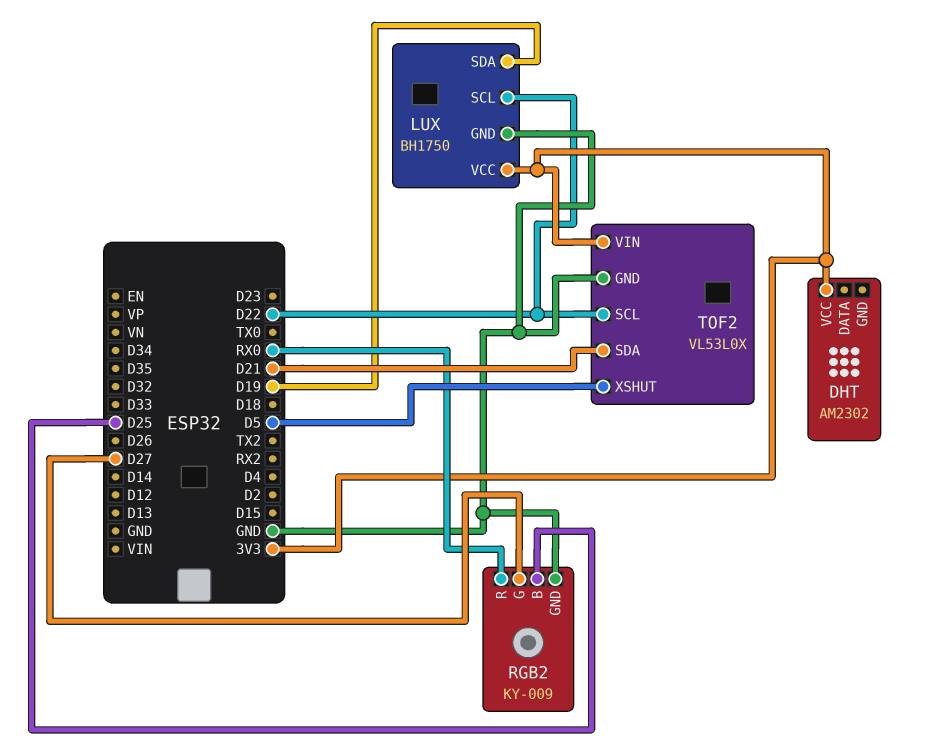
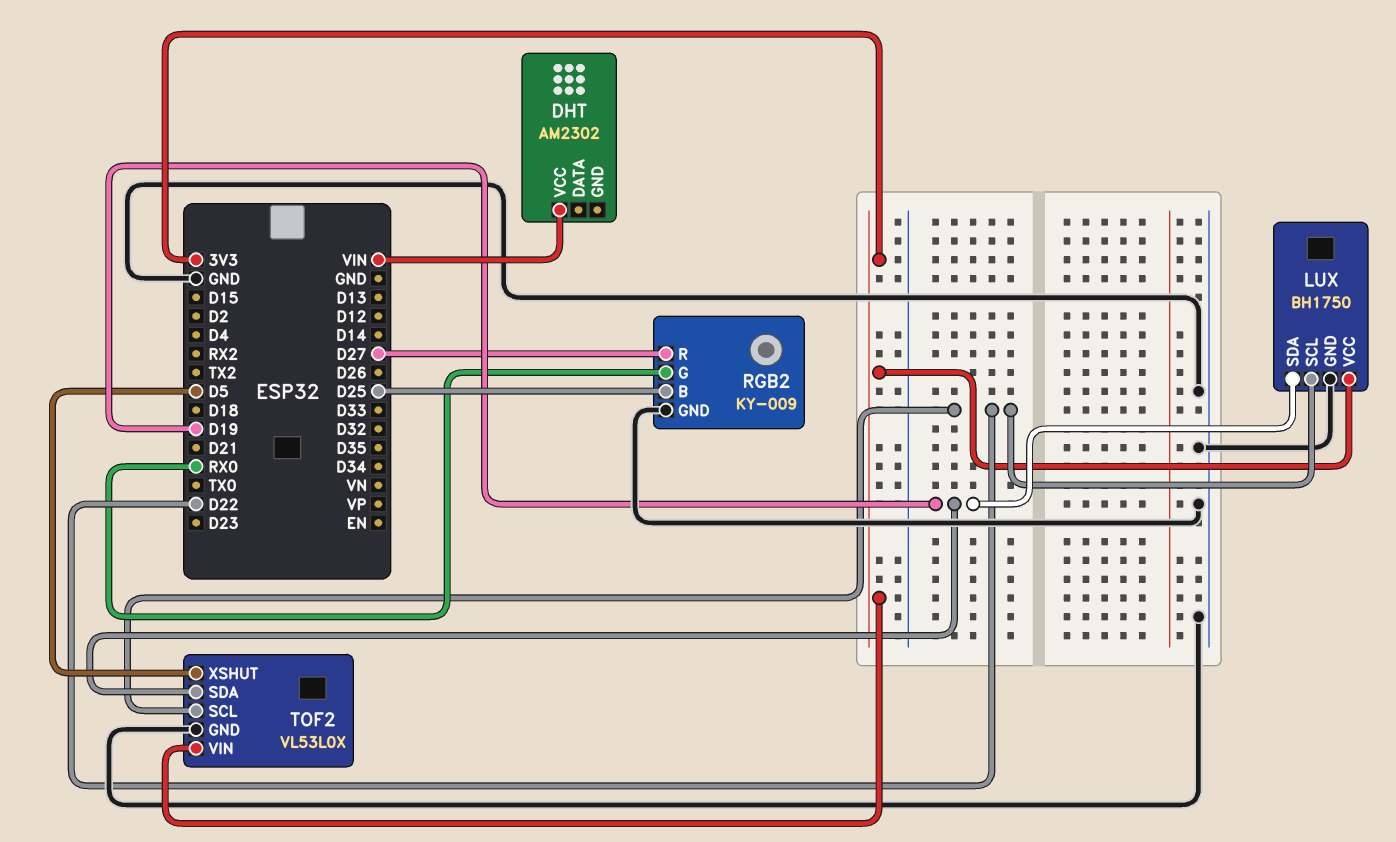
DHT pin VCC: 3V3 -> VIN
RGB2 pin G: D27 -> RX0
RGB2 pin R: RX0 -> D27
TOF2 pin SDA: D21 -> D19

